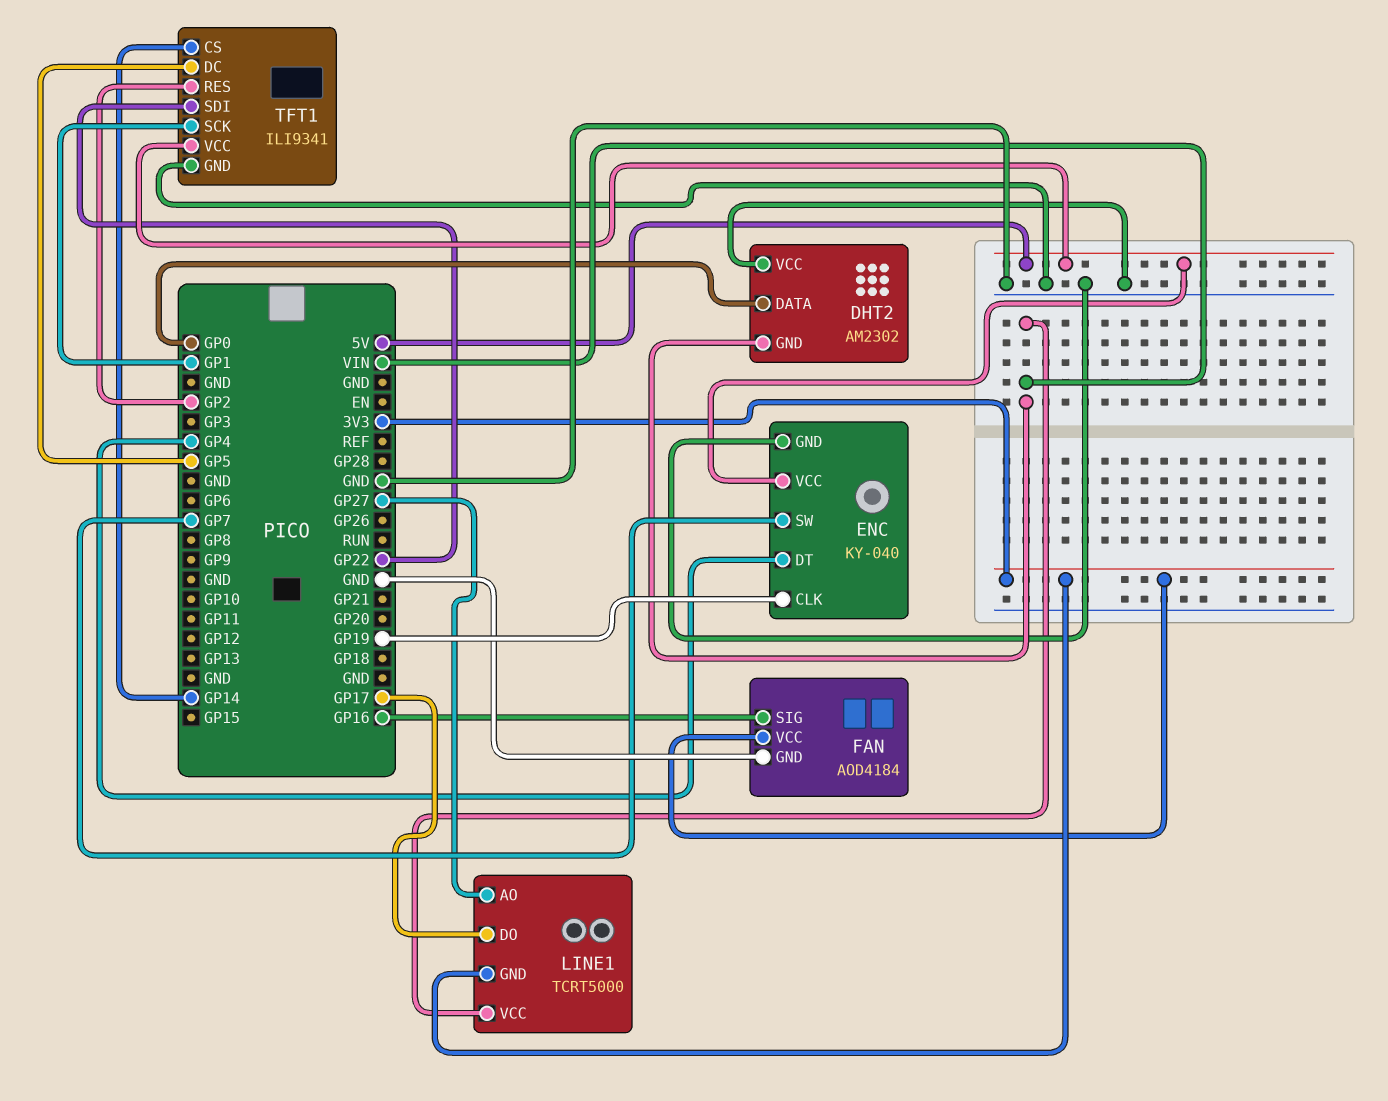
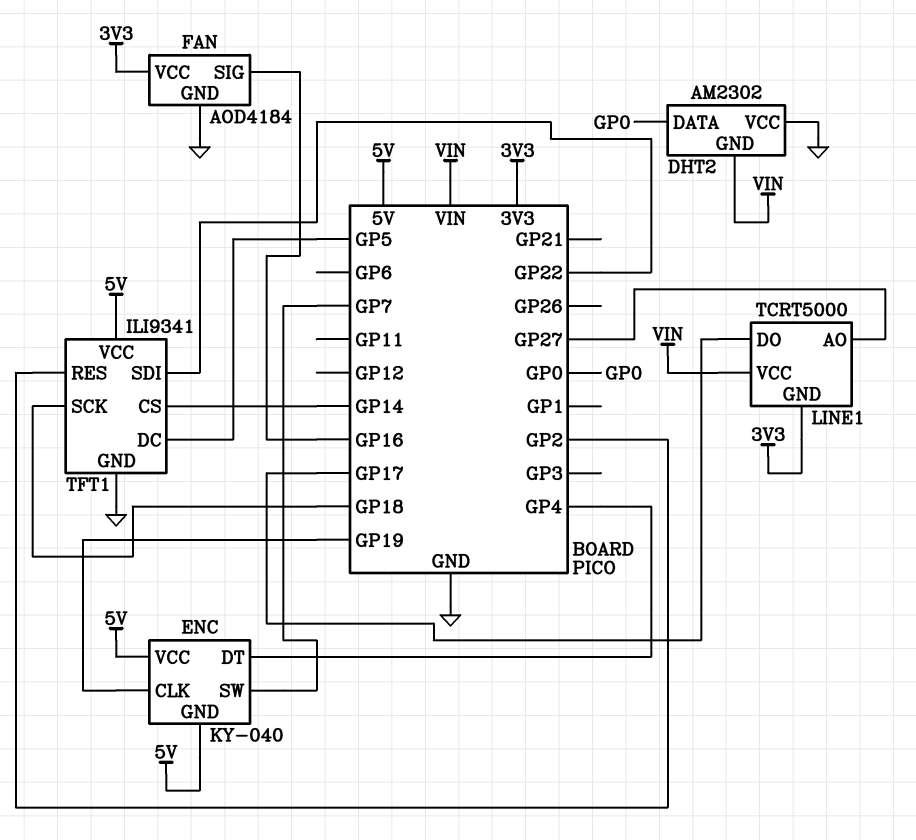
ENC pin GND: GND -> 5V
TFT1 pin SCK: GP1 -> GP18

